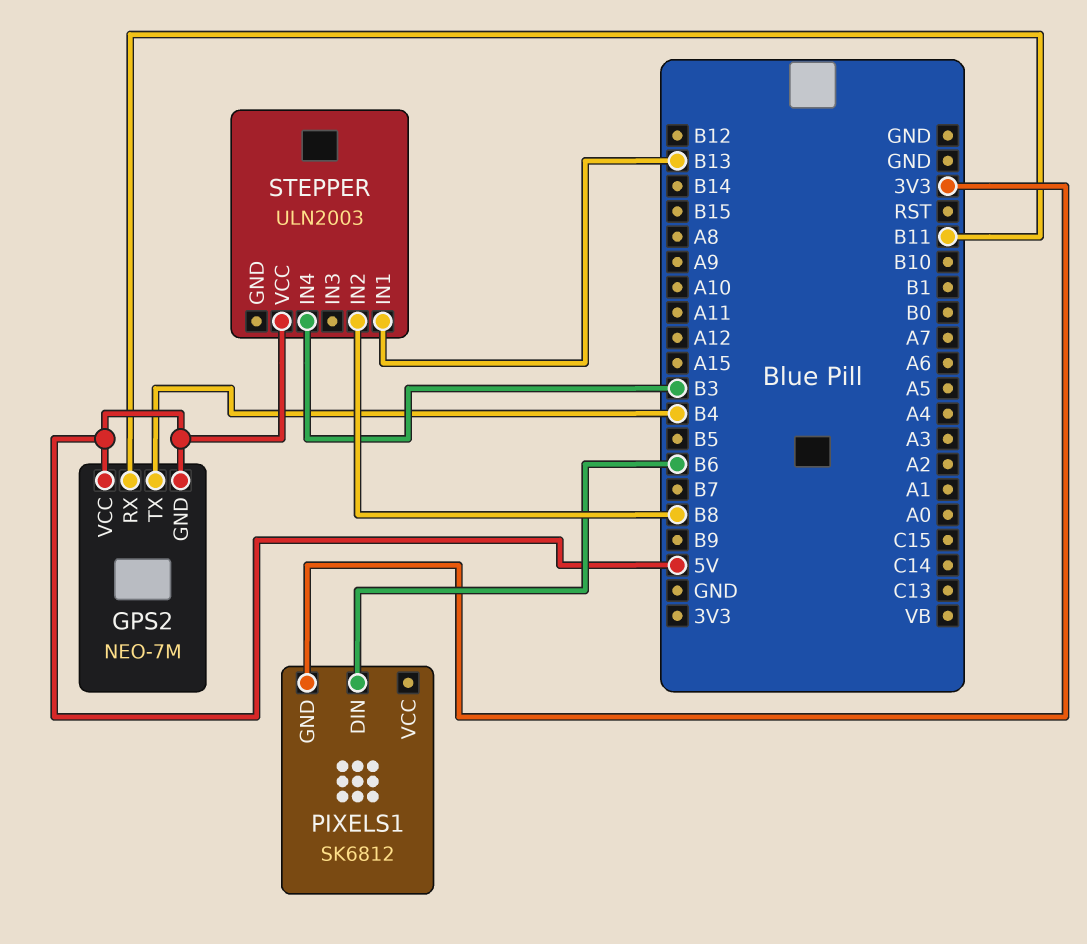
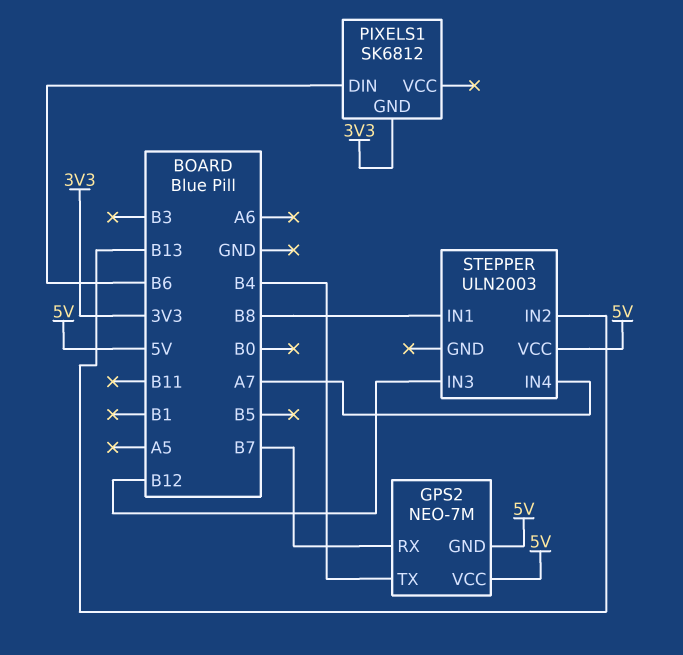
GPS2 pin RX: B11 -> B7
STEPPER pin IN1: B13 -> B8
STEPPER pin IN2: B8 -> B13
STEPPER pin IN3: none -> B12
STEPPER pin IN4: B3 -> A7

